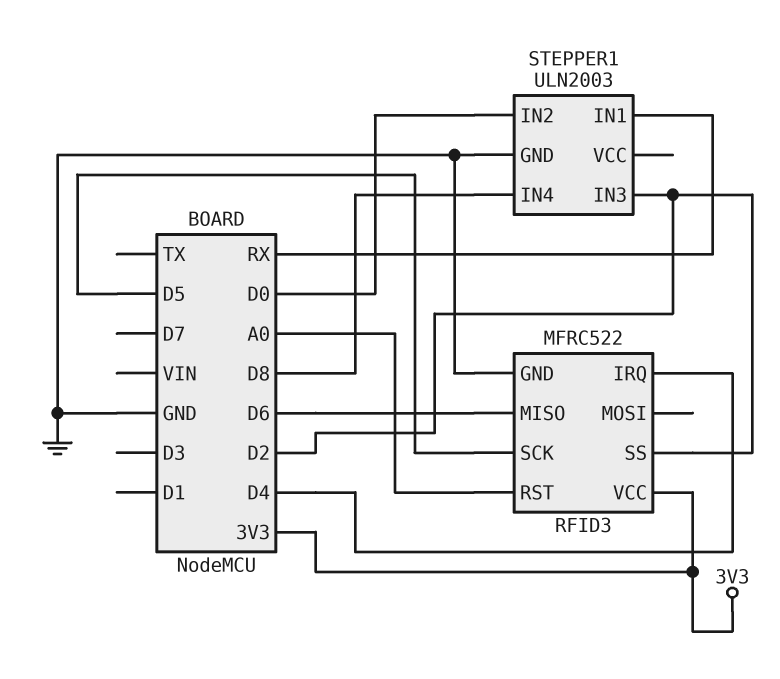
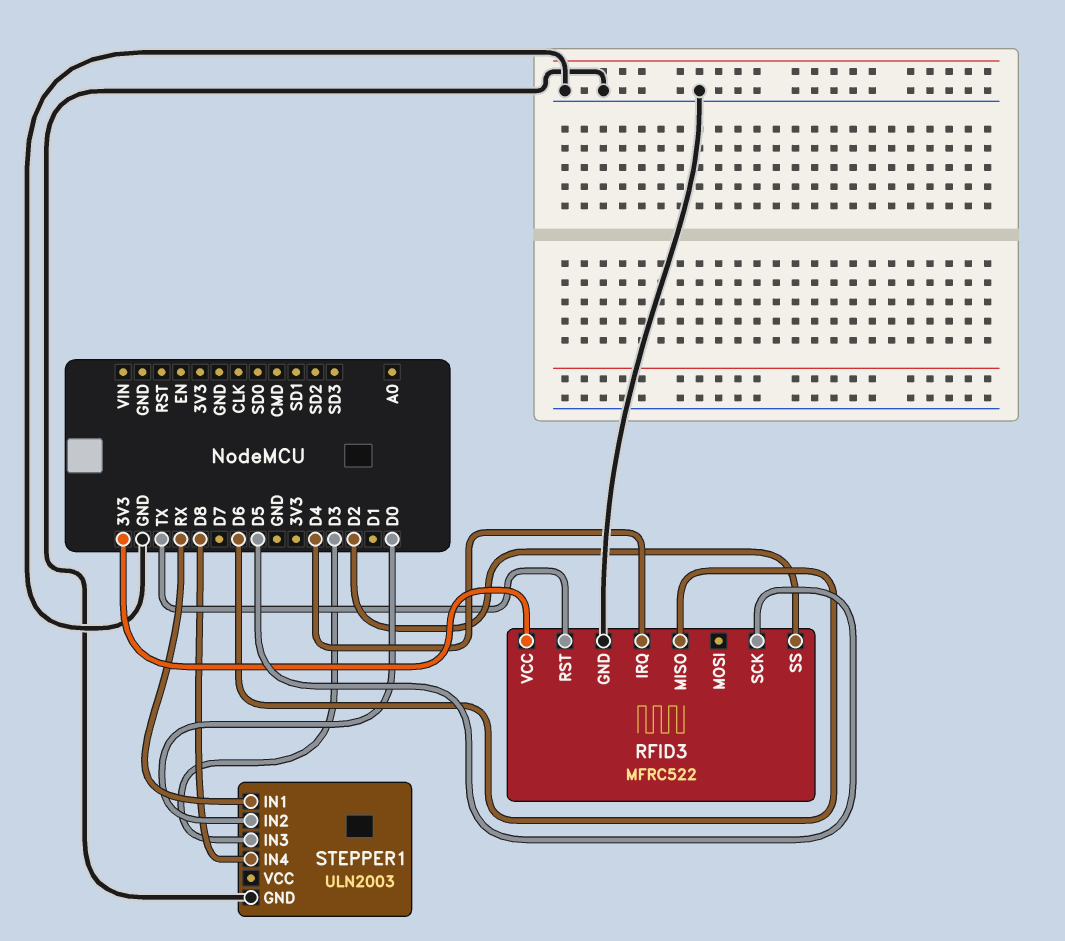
RFID3 pin RST: A0 -> TX
STEPPER1 pin IN3: D2 -> D3

